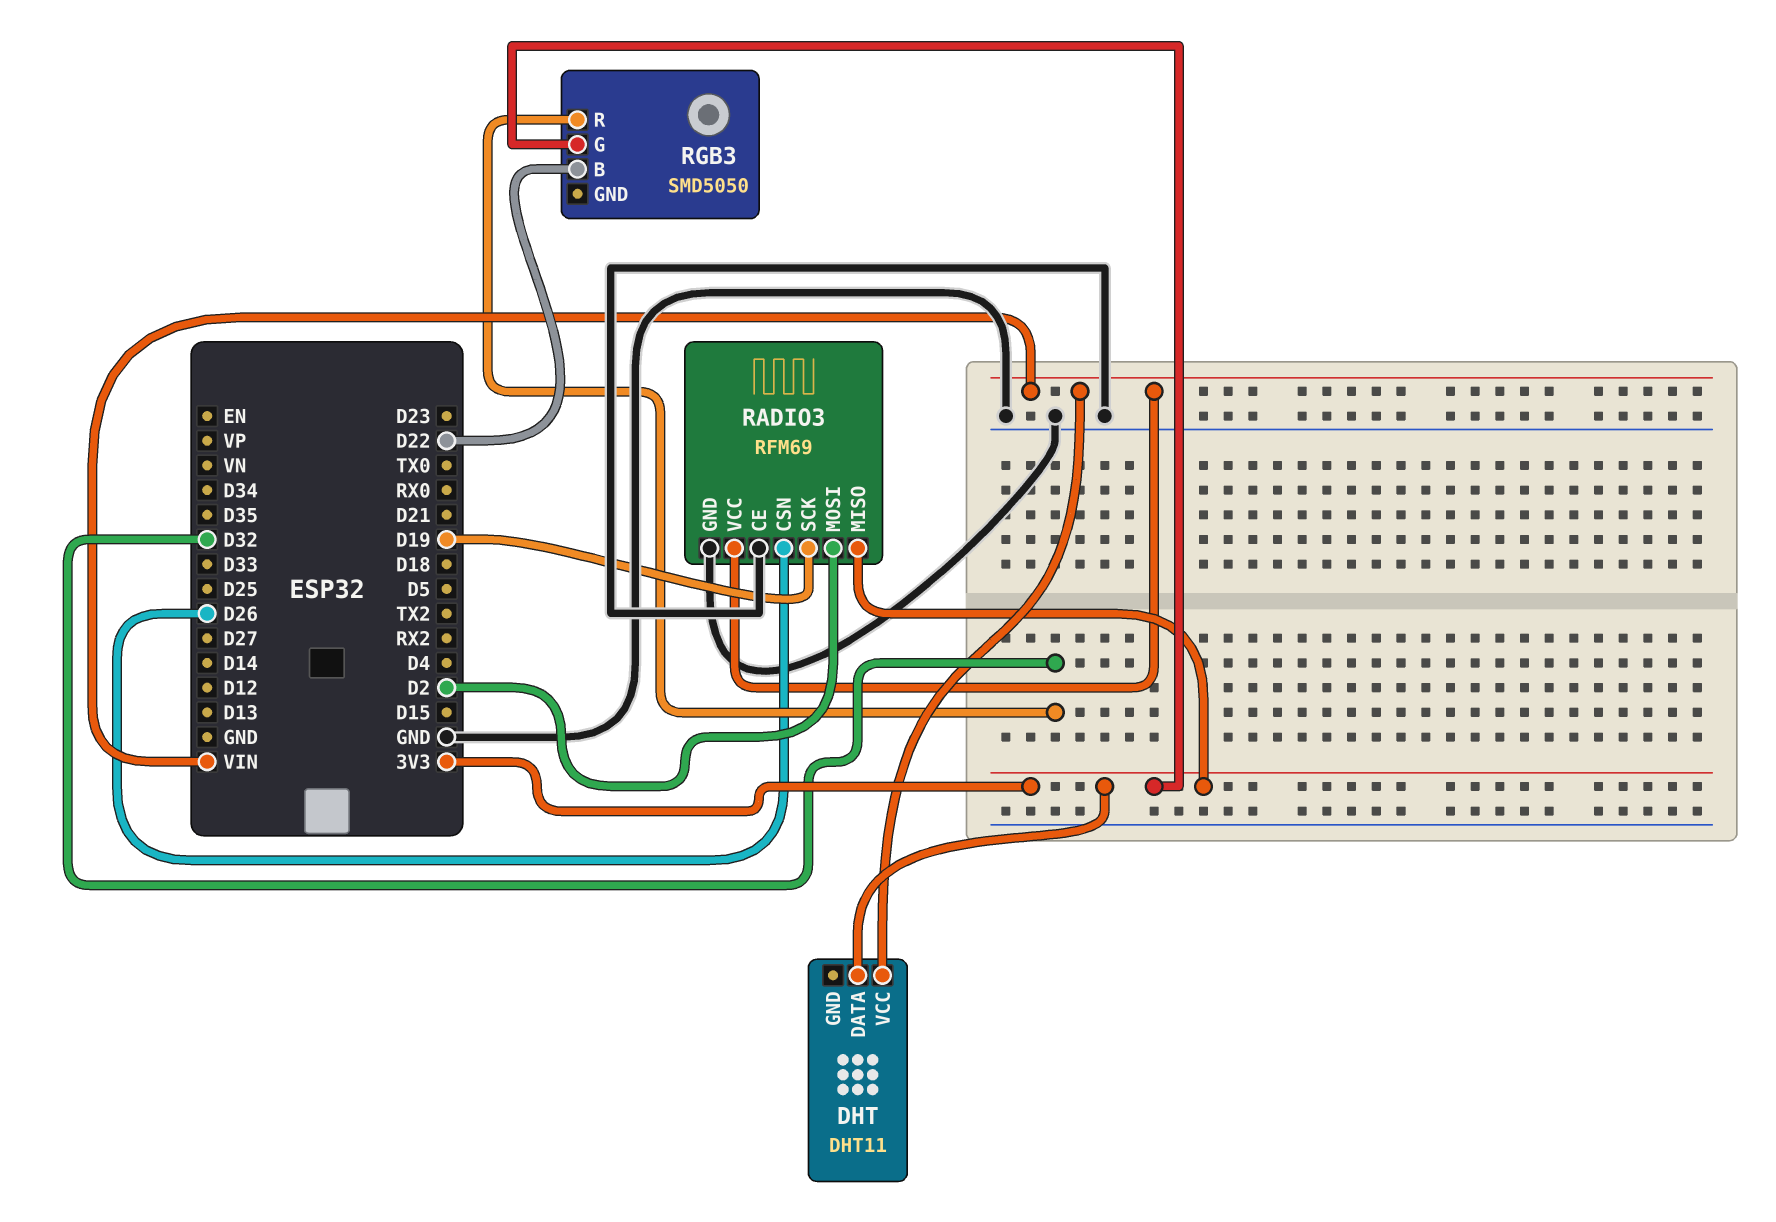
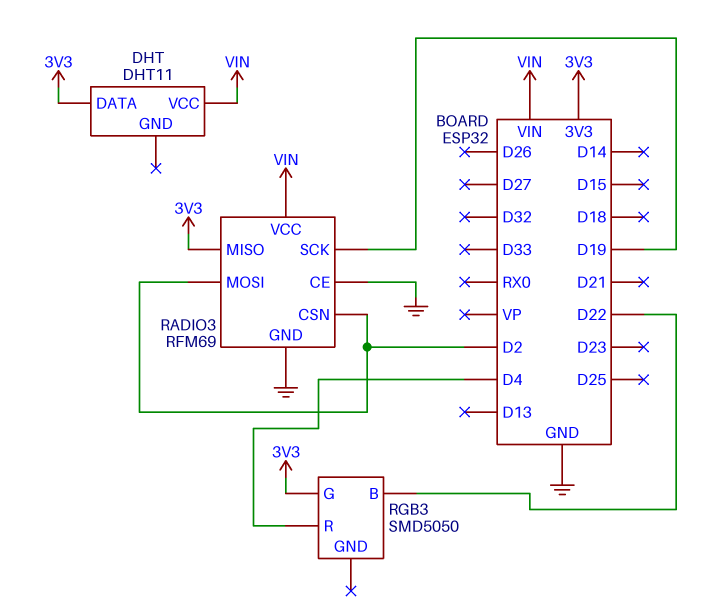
RADIO3 pin CSN: D26 -> D2
RGB3 pin R: D32 -> D4

